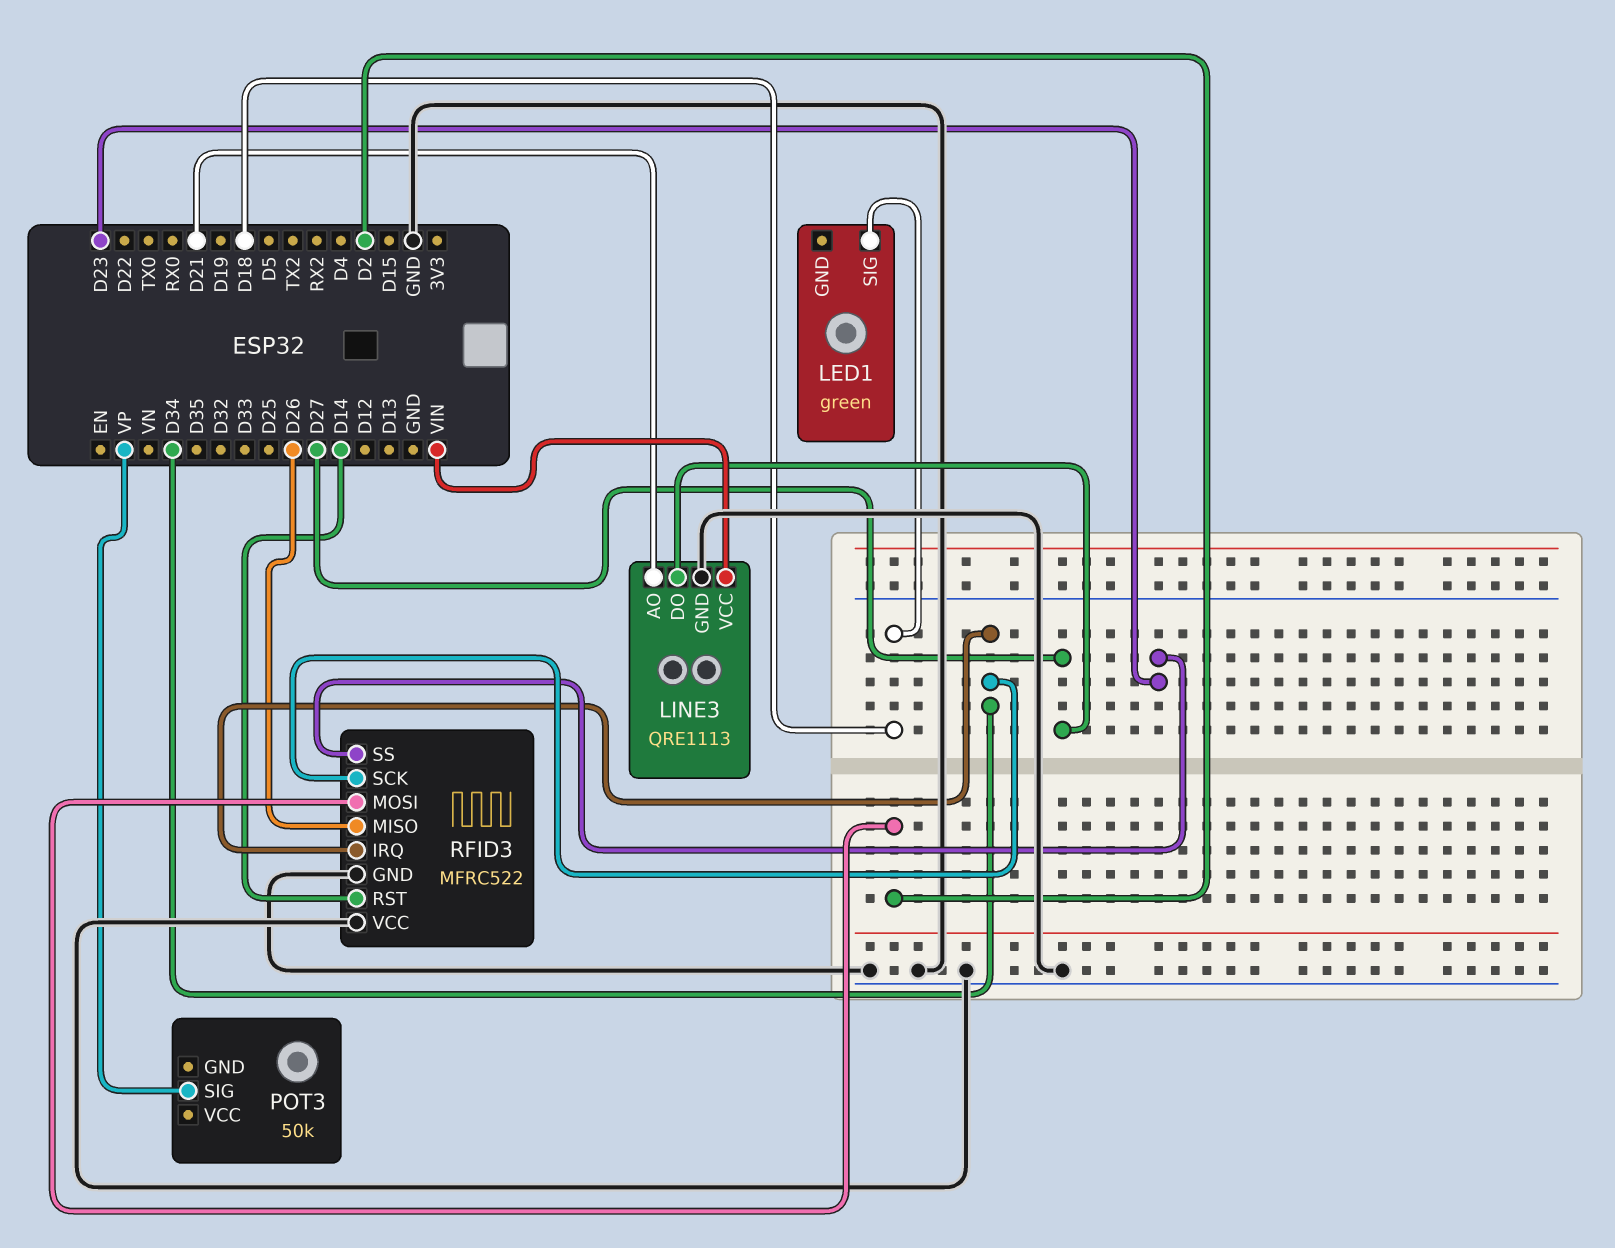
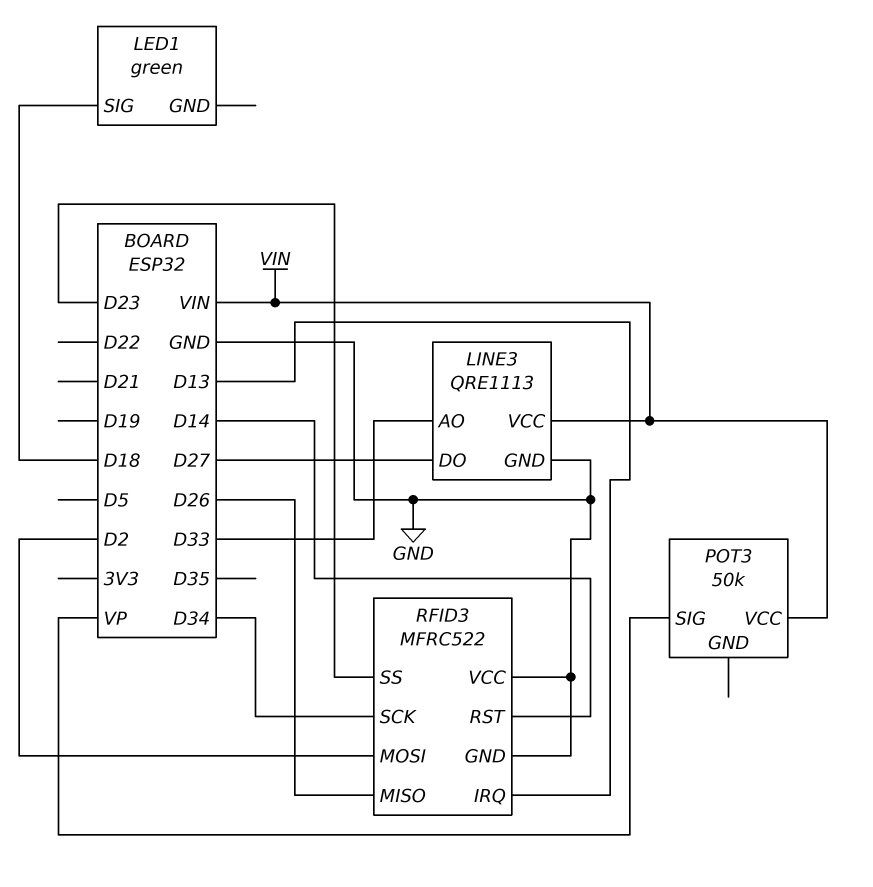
LINE3 pin AO: D21 -> D33
POT3 pin VCC: none -> VIN
RFID3 pin IRQ: D34 -> D13

